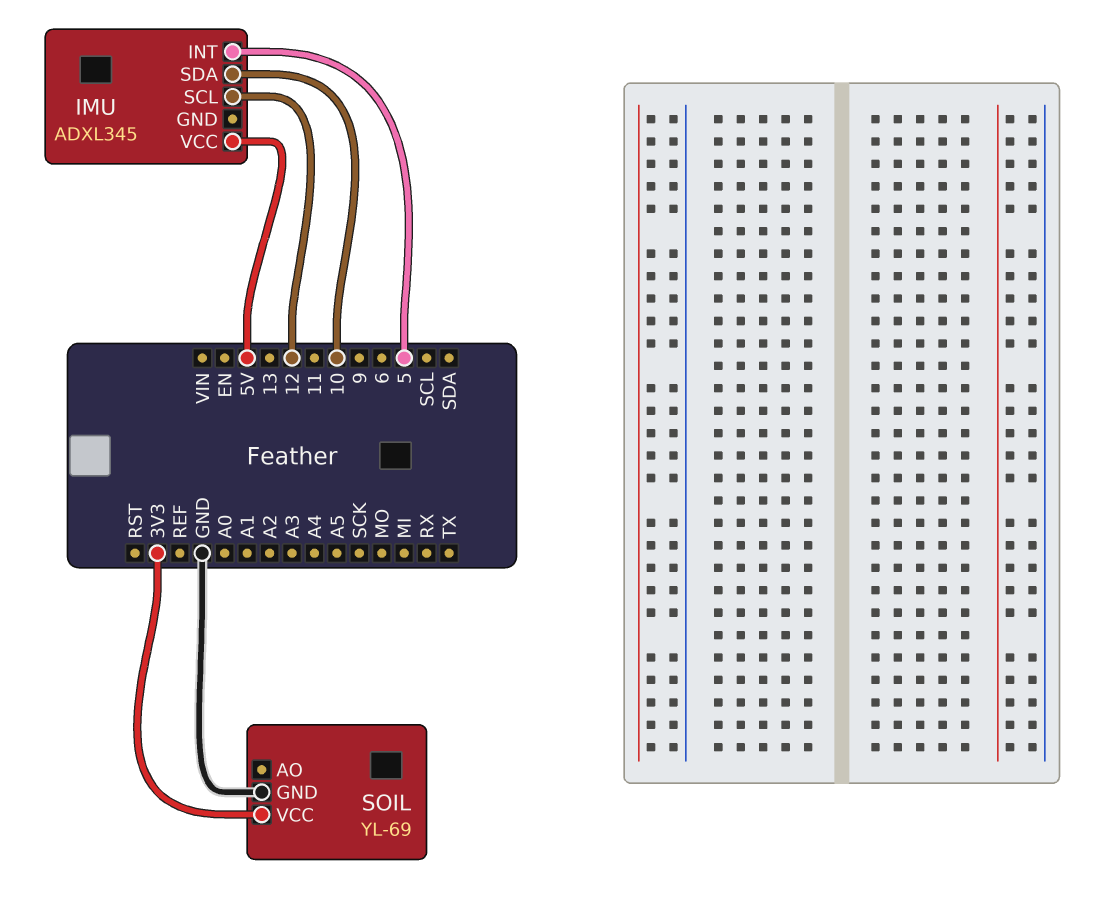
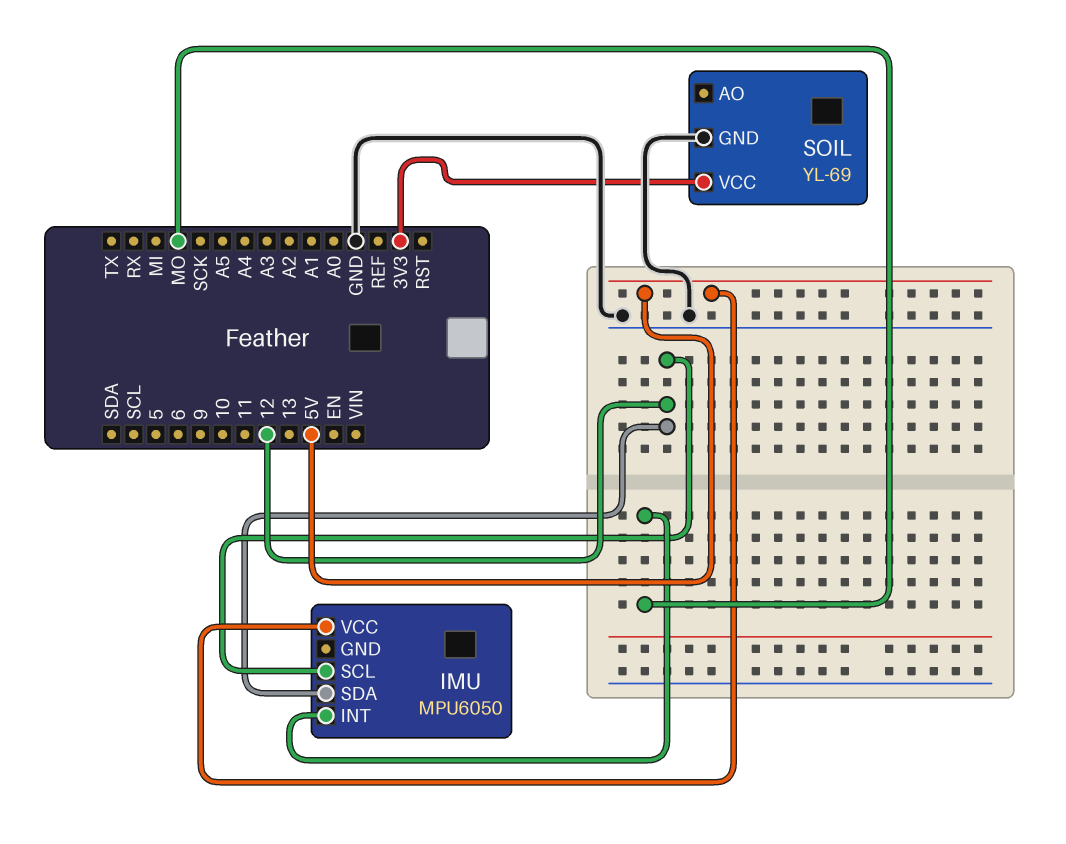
IMU: ADXL345 -> MPU6050
IMU pin INT: 5 -> MO
IMU pin SDA: 10 -> 12

